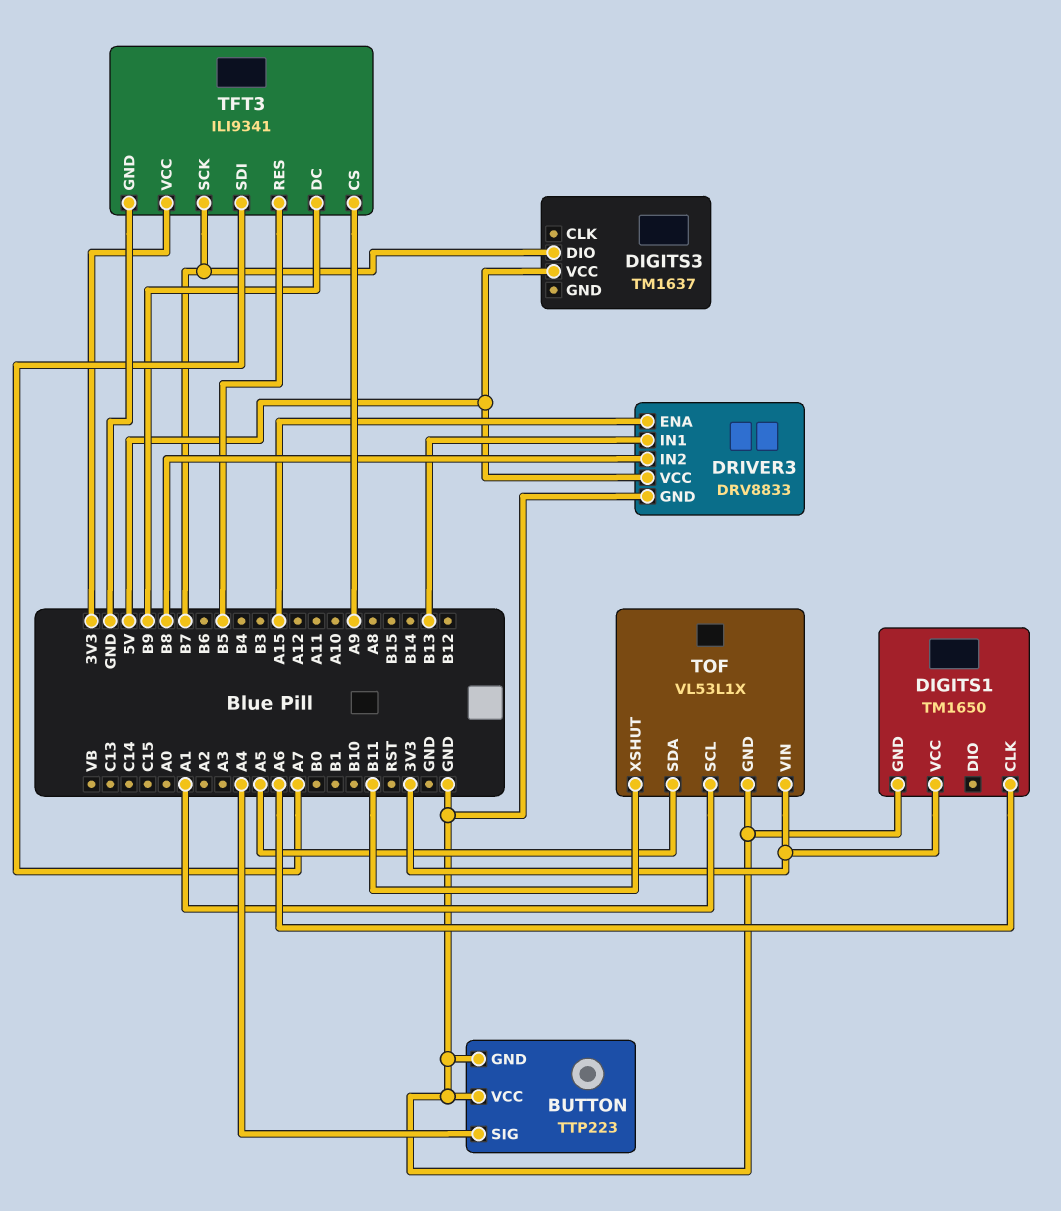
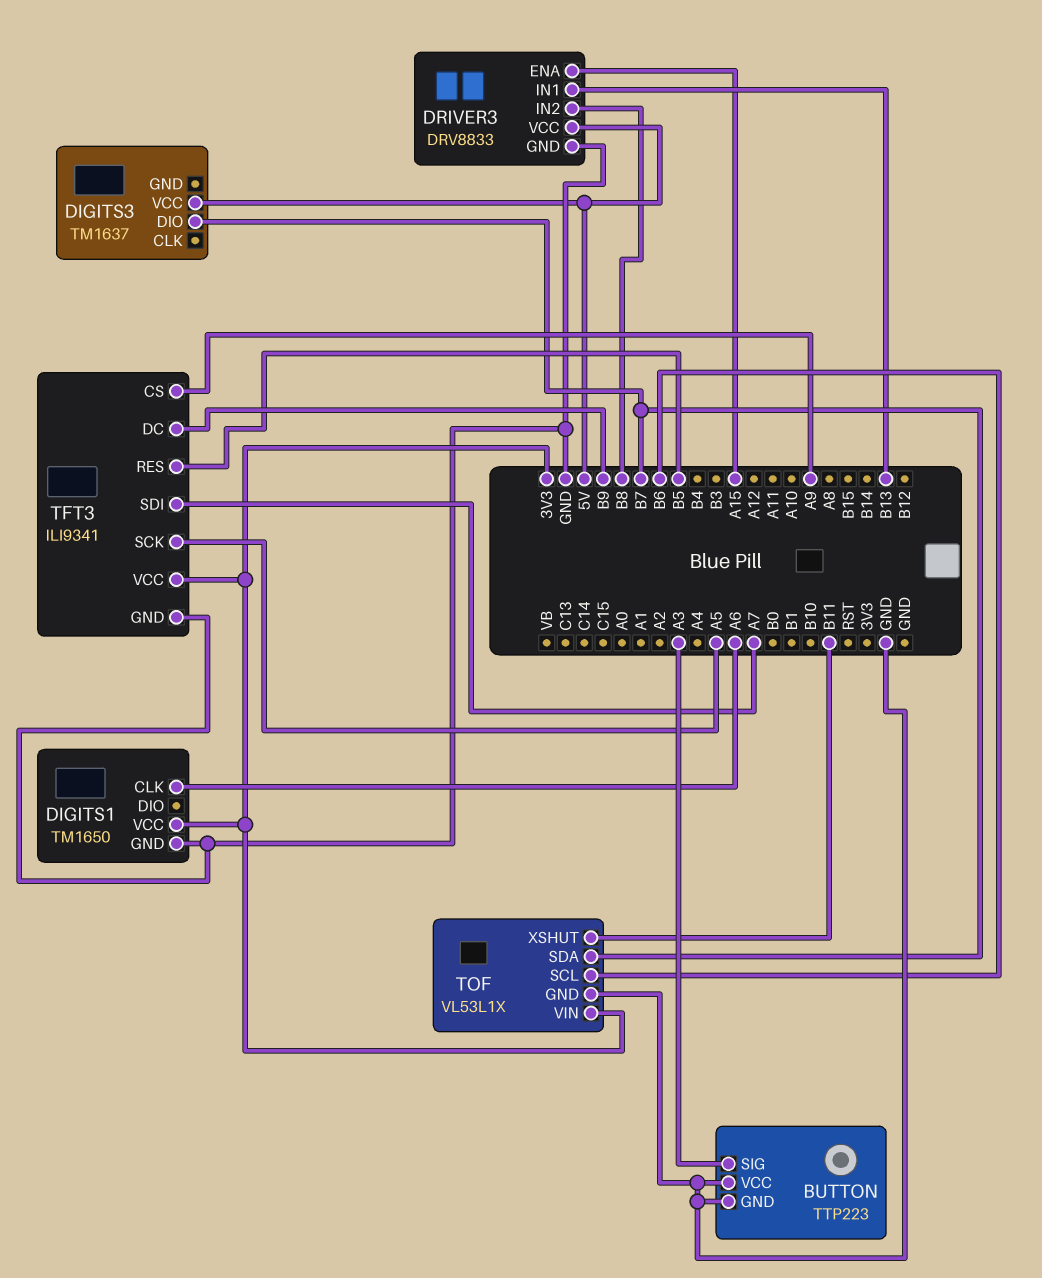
BUTTON pin SIG: A4 -> A3
TFT3 pin SCK: B7 -> A5
TOF pin SCL: A1 -> B6
TOF pin SDA: A5 -> B7

